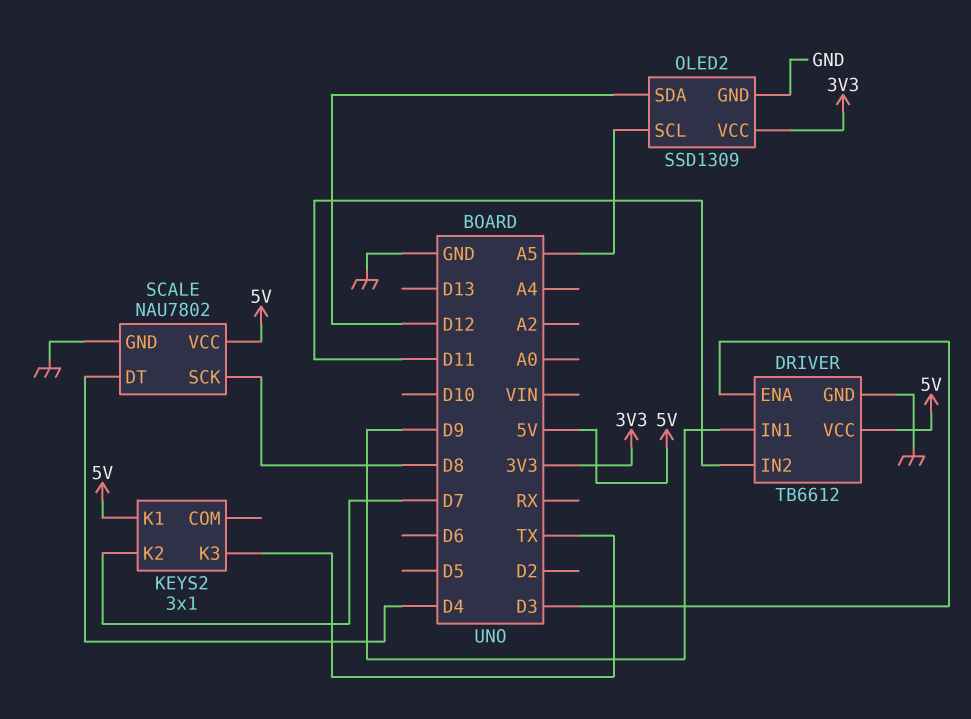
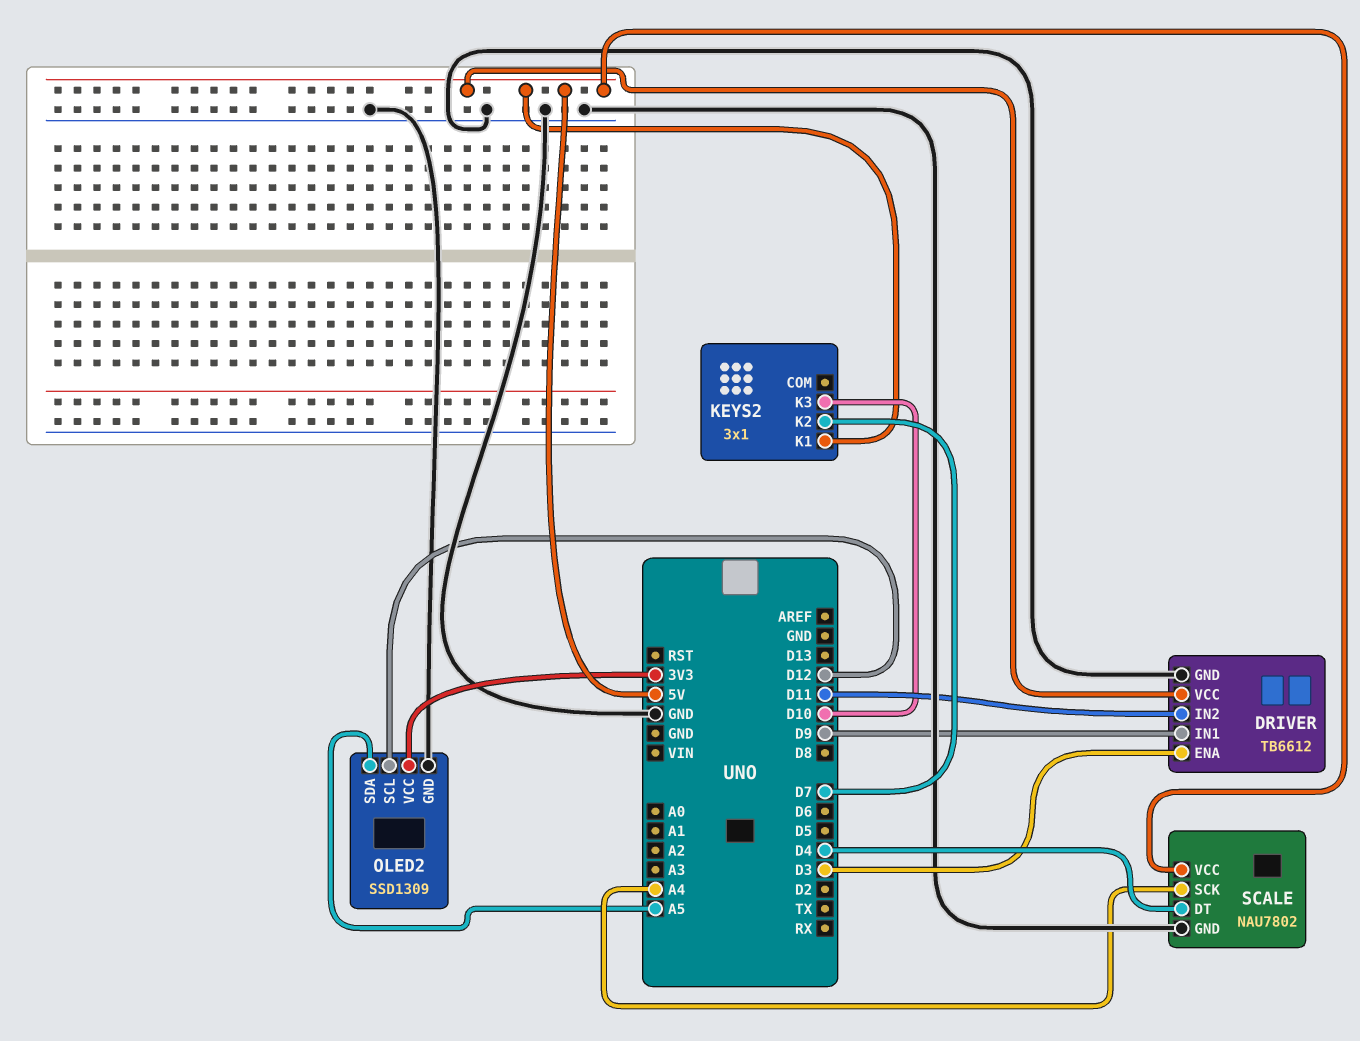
KEYS2 pin K3: TX -> D10
OLED2 pin SCL: A5 -> D12
OLED2 pin SDA: D12 -> A5
SCALE pin SCK: D8 -> A4

